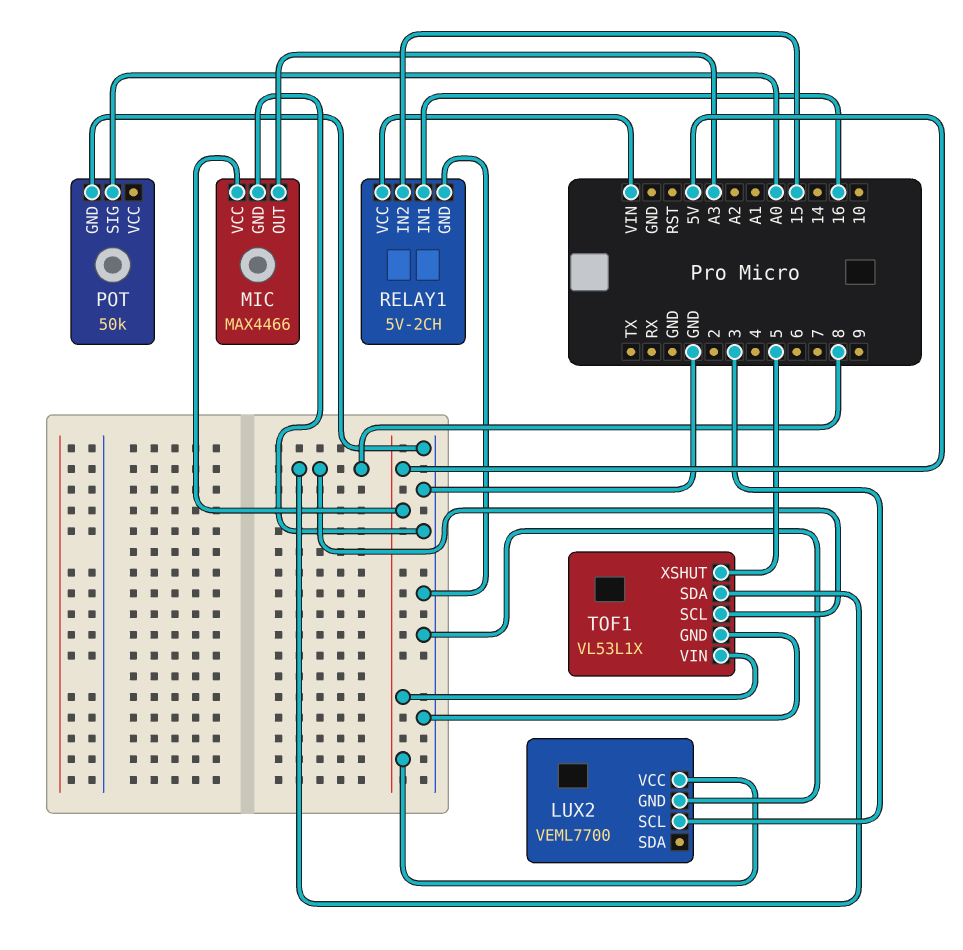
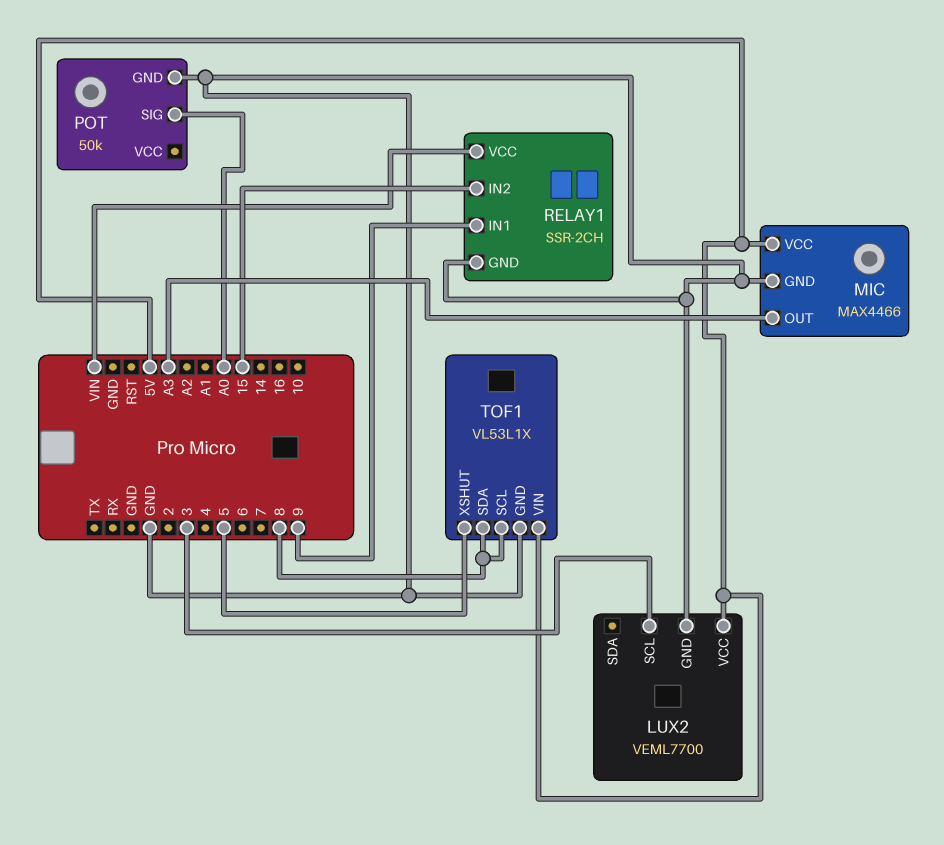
RELAY1: 5V-2CH -> SSR-2CH
RELAY1 pin IN1: 16 -> 9

